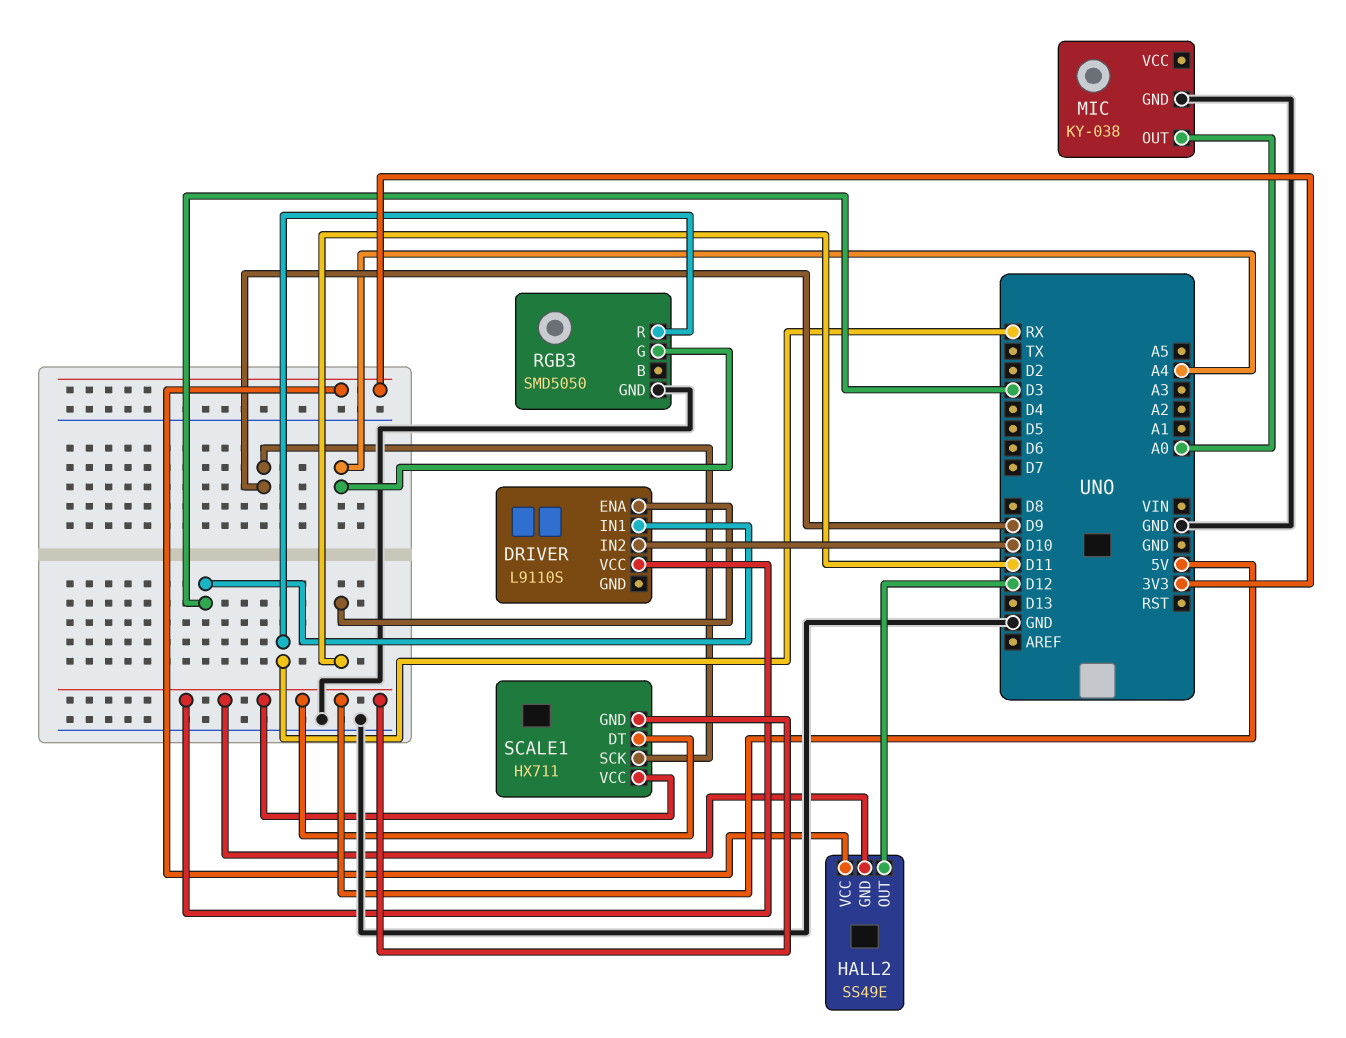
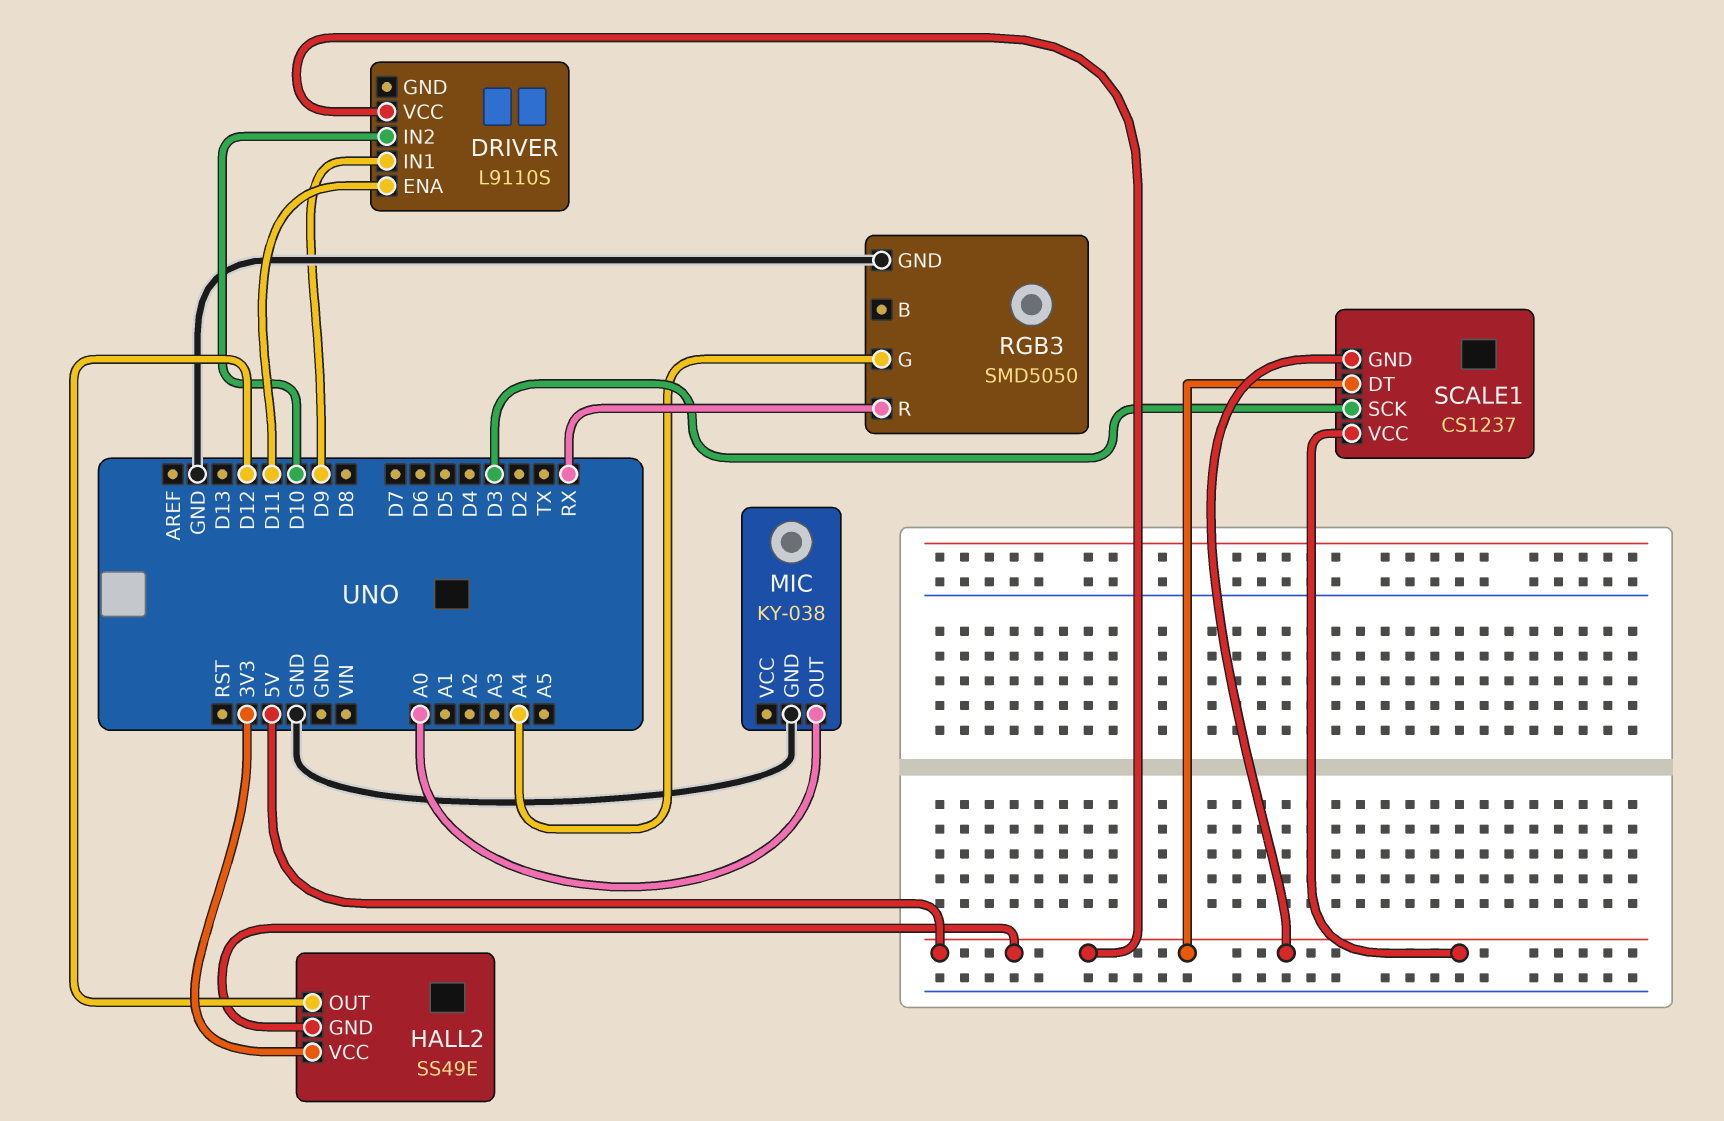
DRIVER pin IN1: D3 -> D9
SCALE1: HX711 -> CS1237
SCALE1 pin SCK: D9 -> D3

